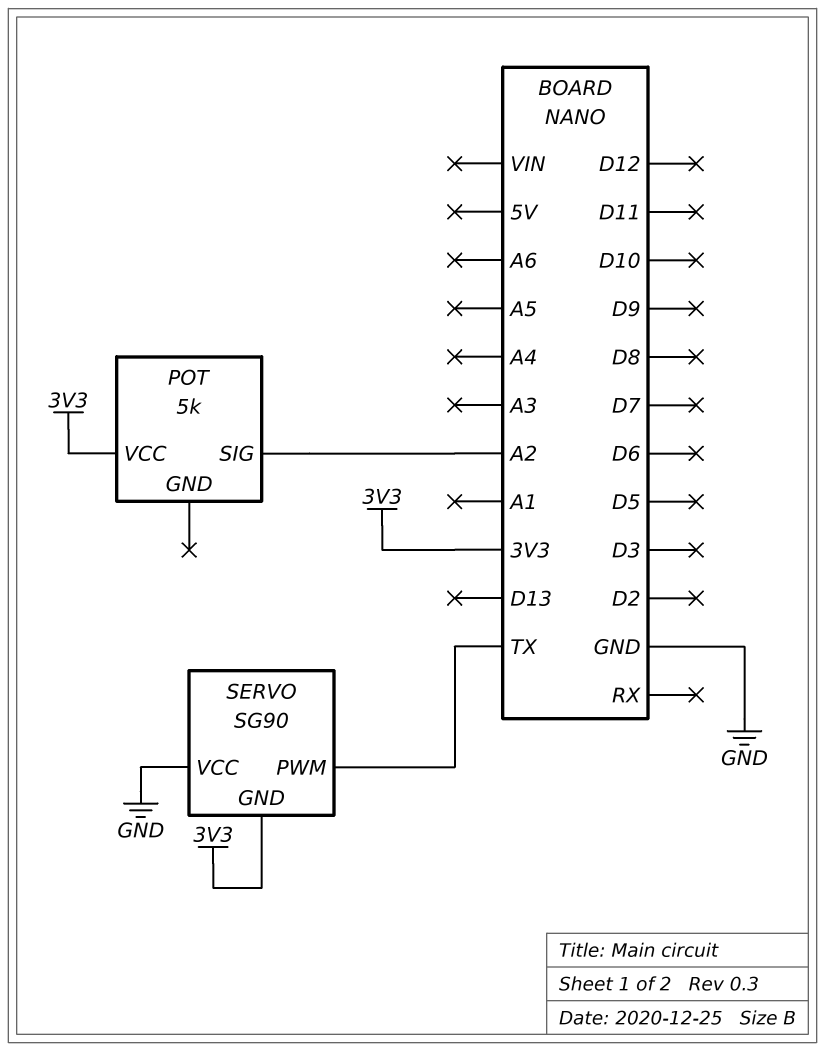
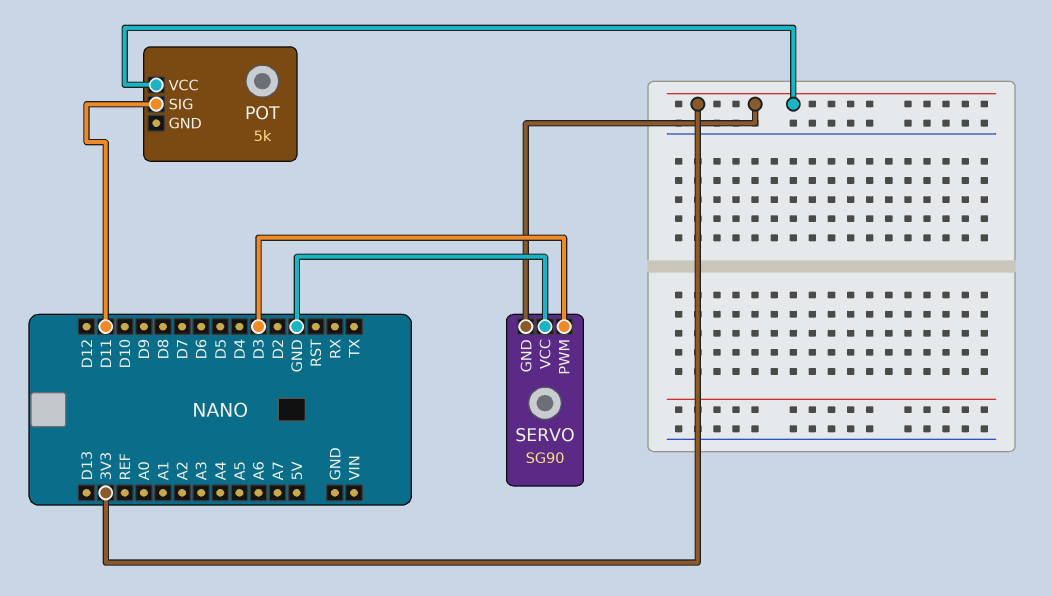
POT pin SIG: A2 -> D11
SERVO pin PWM: TX -> D3

